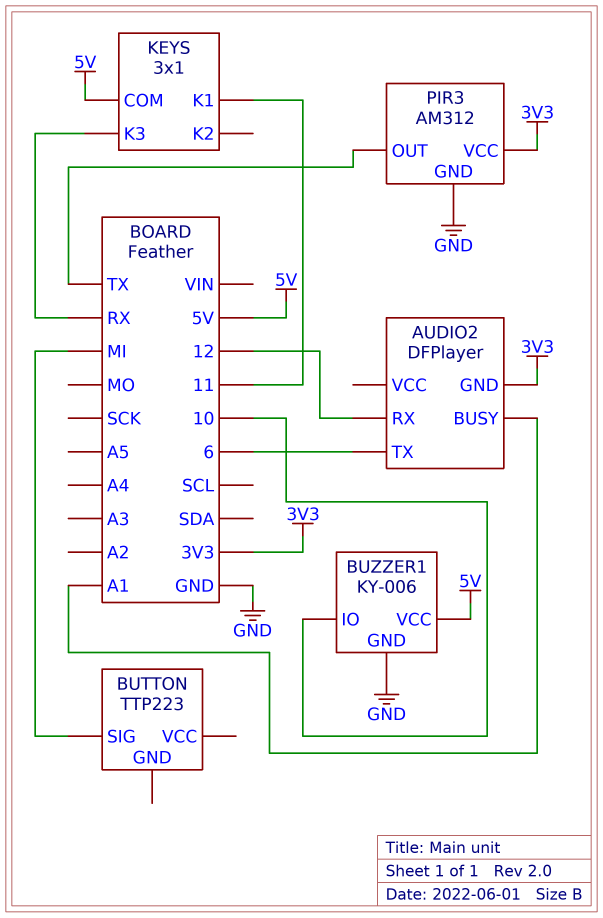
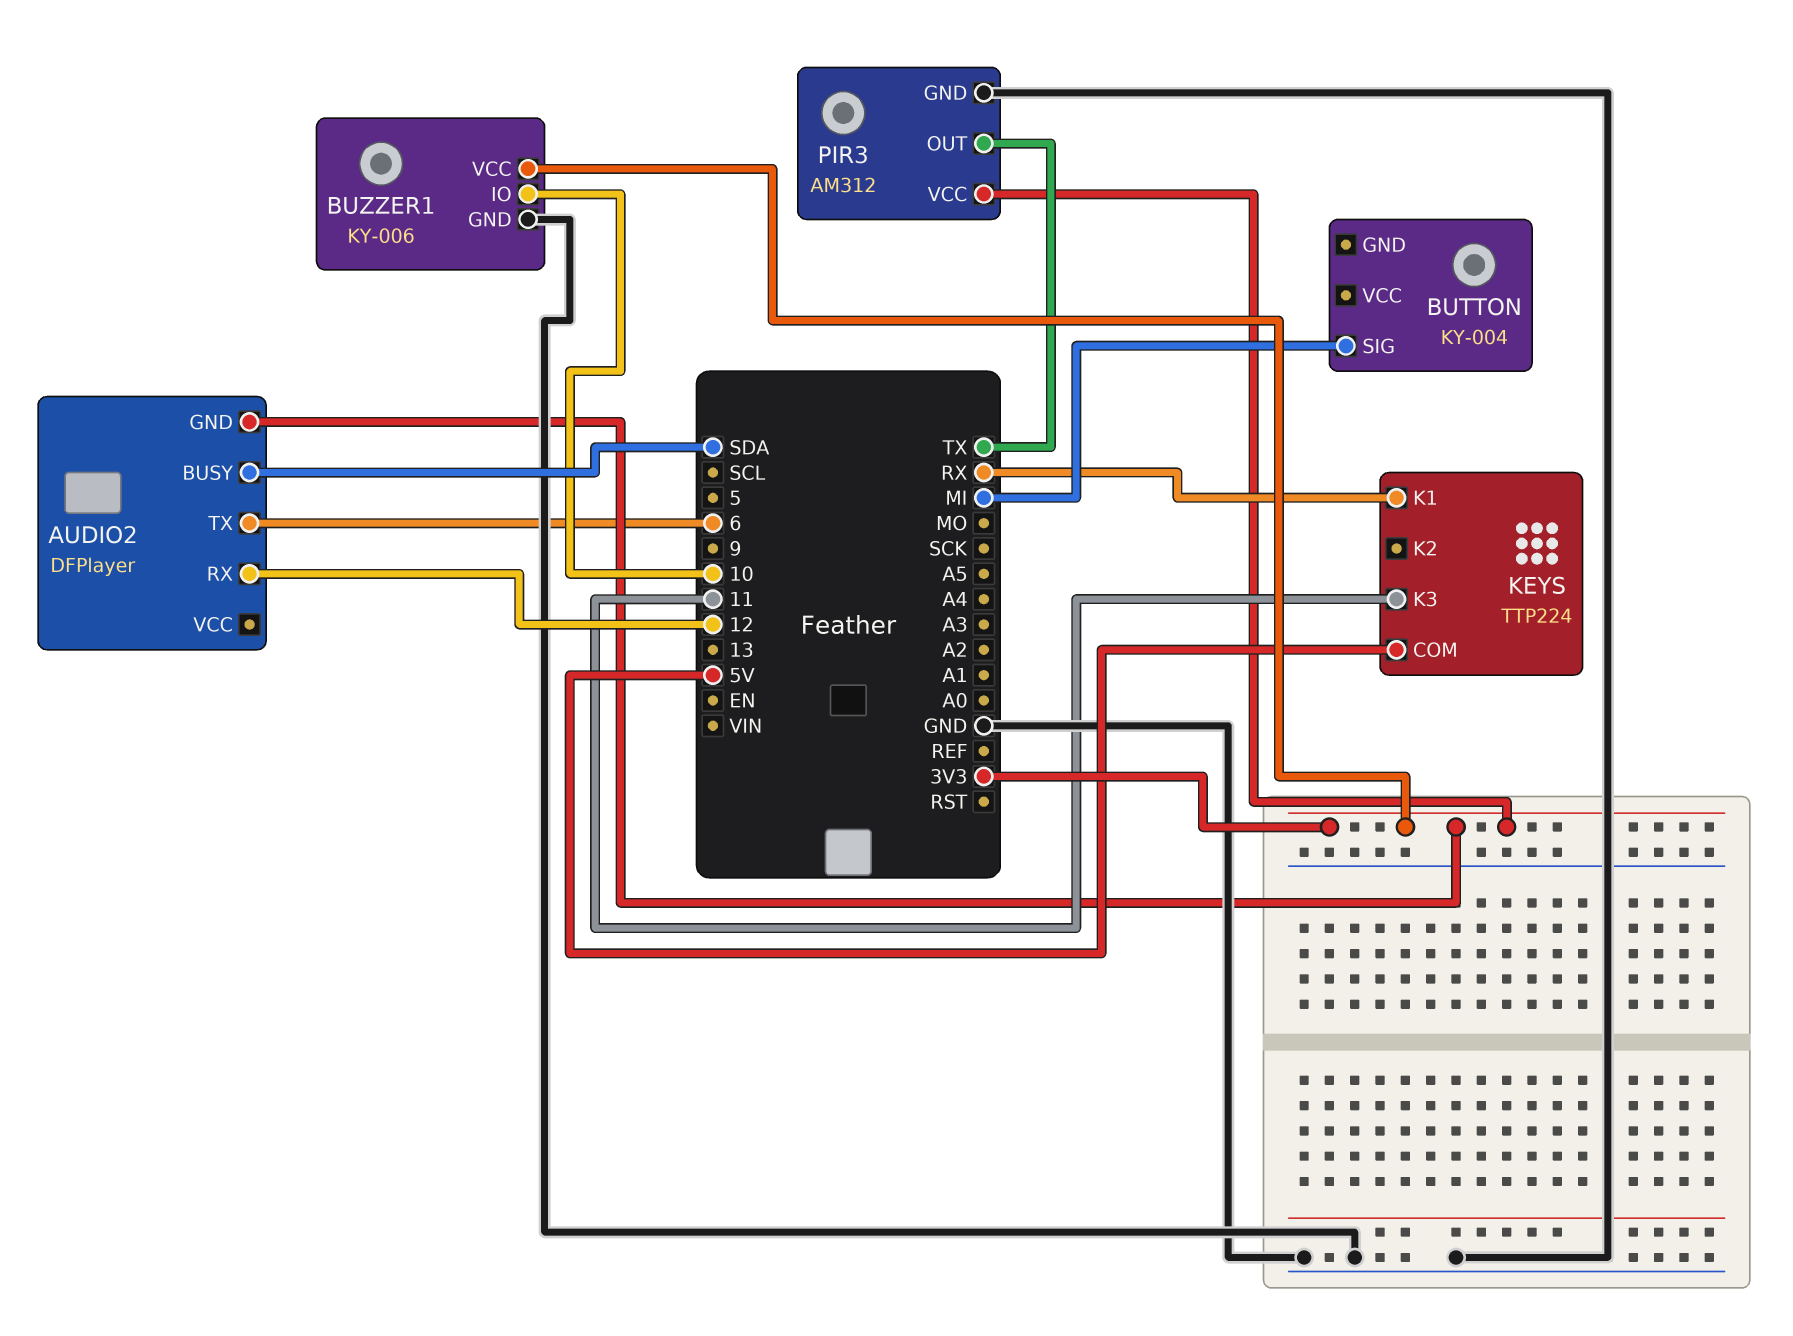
AUDIO2 pin BUSY: A1 -> SDA
BUTTON: TTP223 -> KY-004
BUZZER1 pin VCC: 5V -> 3V3
KEYS: 3x1 -> TTP224
KEYS pin K1: 11 -> RX
KEYS pin K3: RX -> 11

